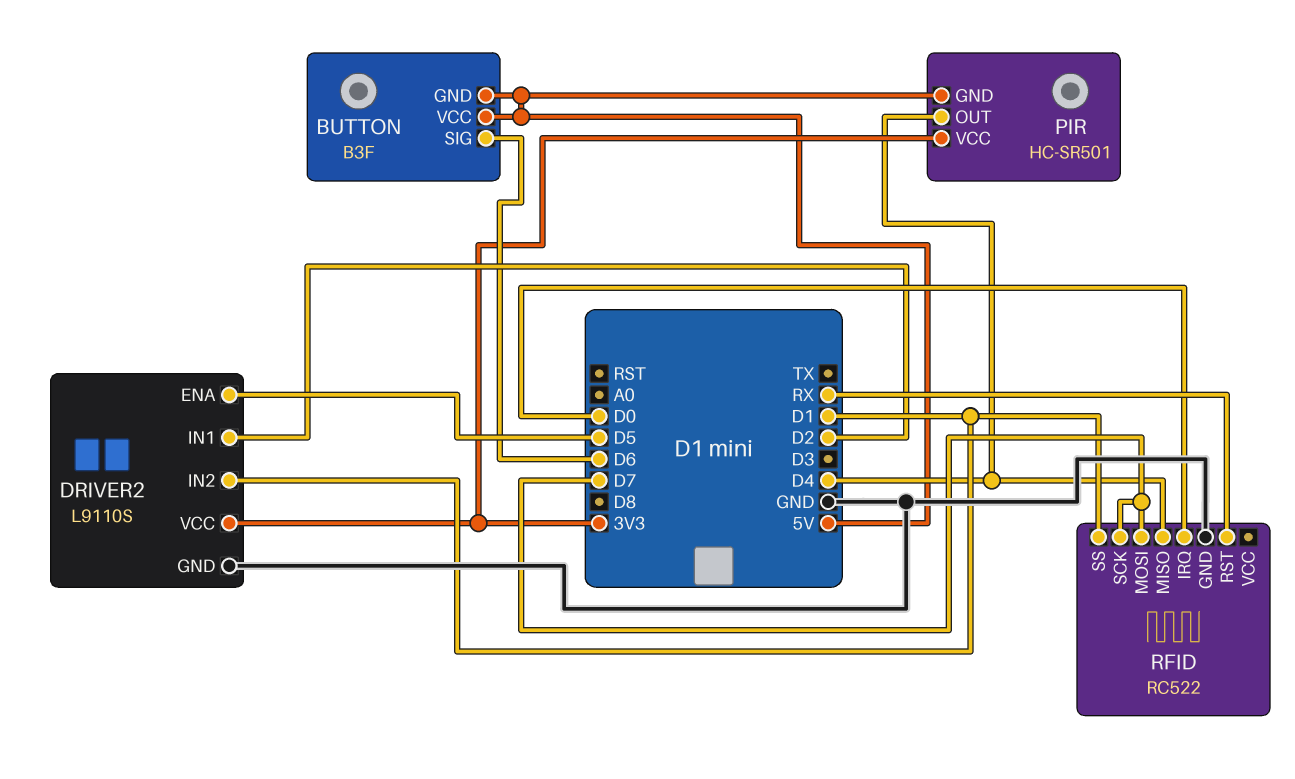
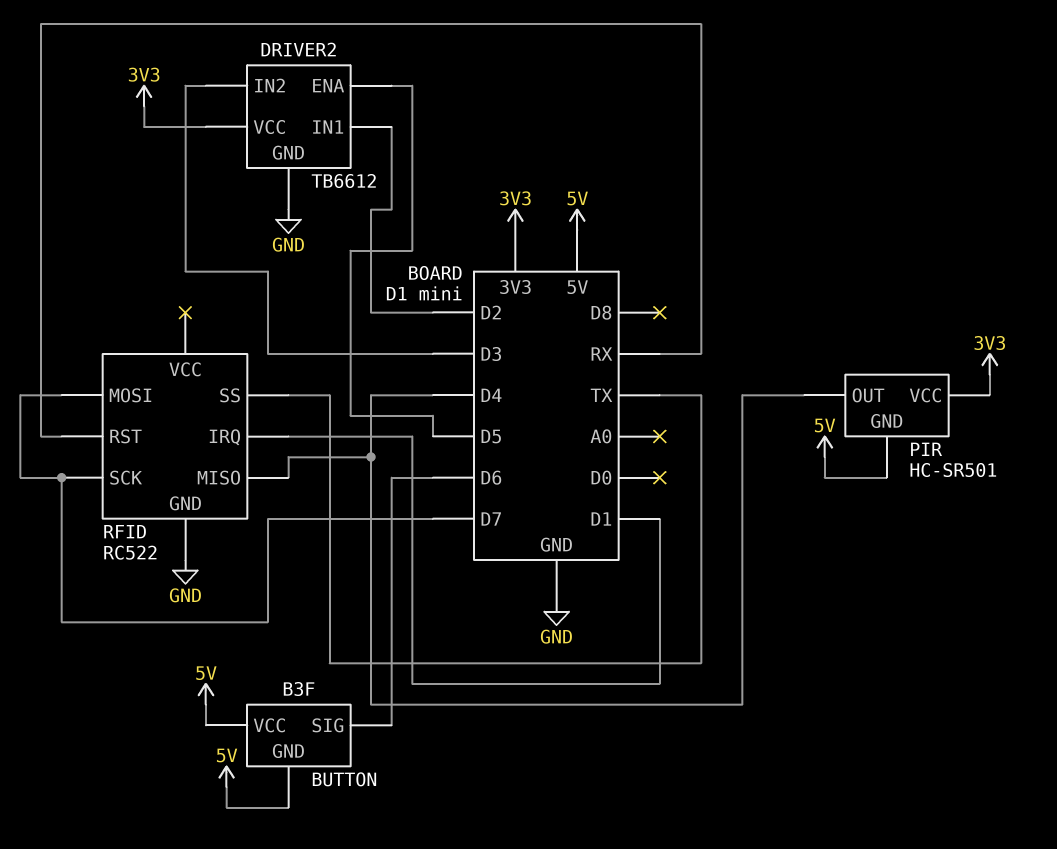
DRIVER2: L9110S -> TB6612
DRIVER2 pin IN2: D1 -> D3
RFID pin IRQ: D0 -> D1
RFID pin SS: D1 -> TX

